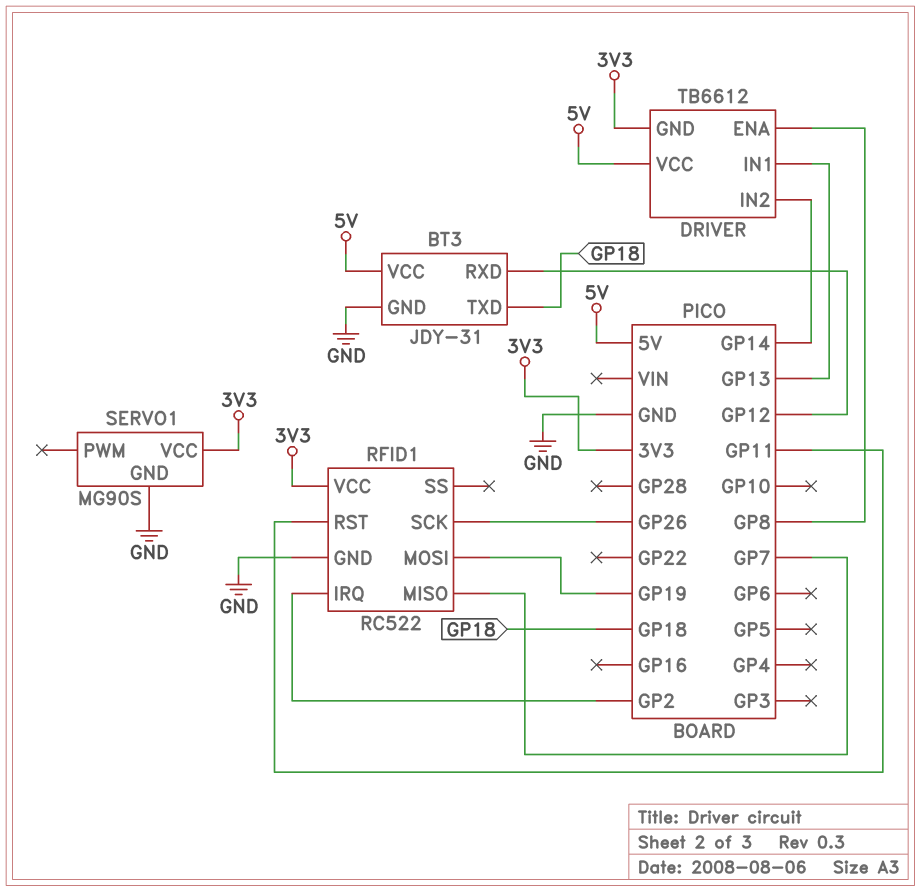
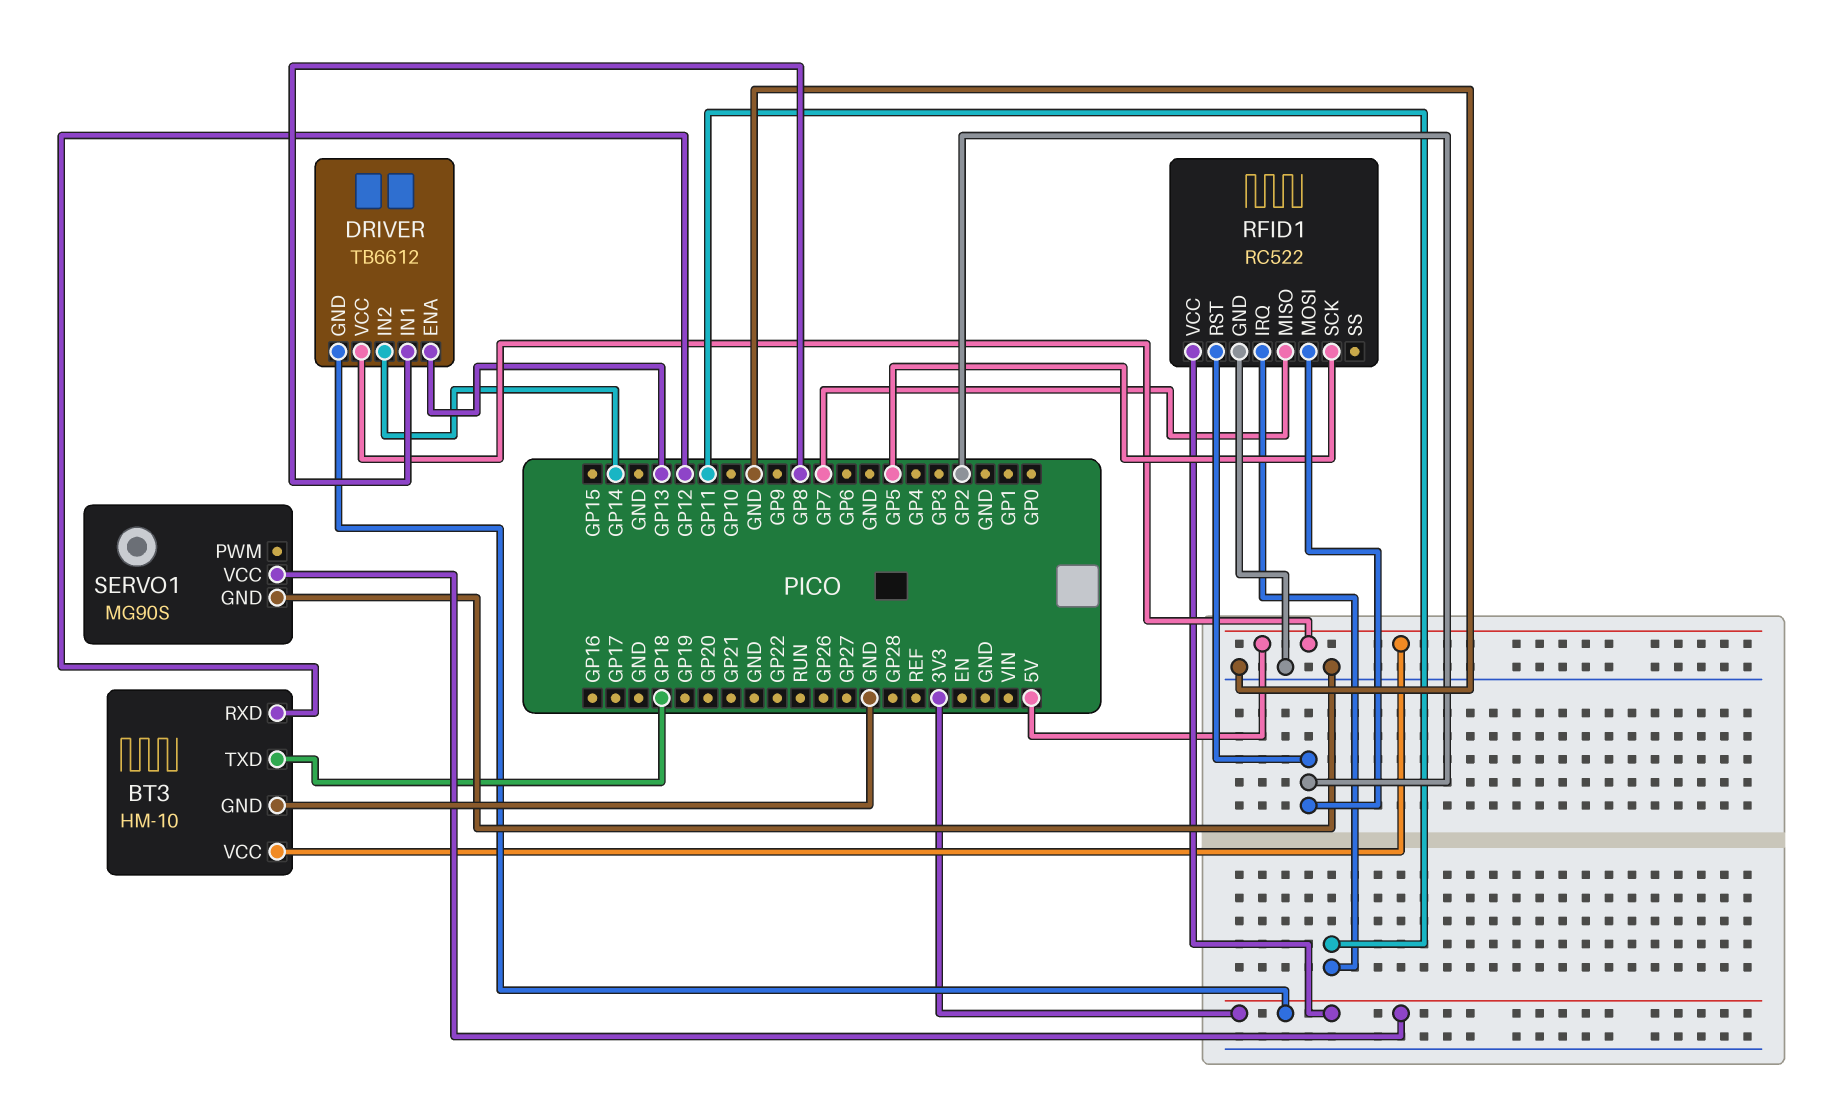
BT3: JDY-31 -> HM-10
DRIVER pin ENA: GP8 -> GP13
DRIVER pin IN1: GP13 -> GP8
RFID1 pin IRQ: GP2 -> GP11
RFID1 pin MOSI: GP19 -> GP2
RFID1 pin RST: GP11 -> GP2
RFID1 pin SCK: GP26 -> GP5

